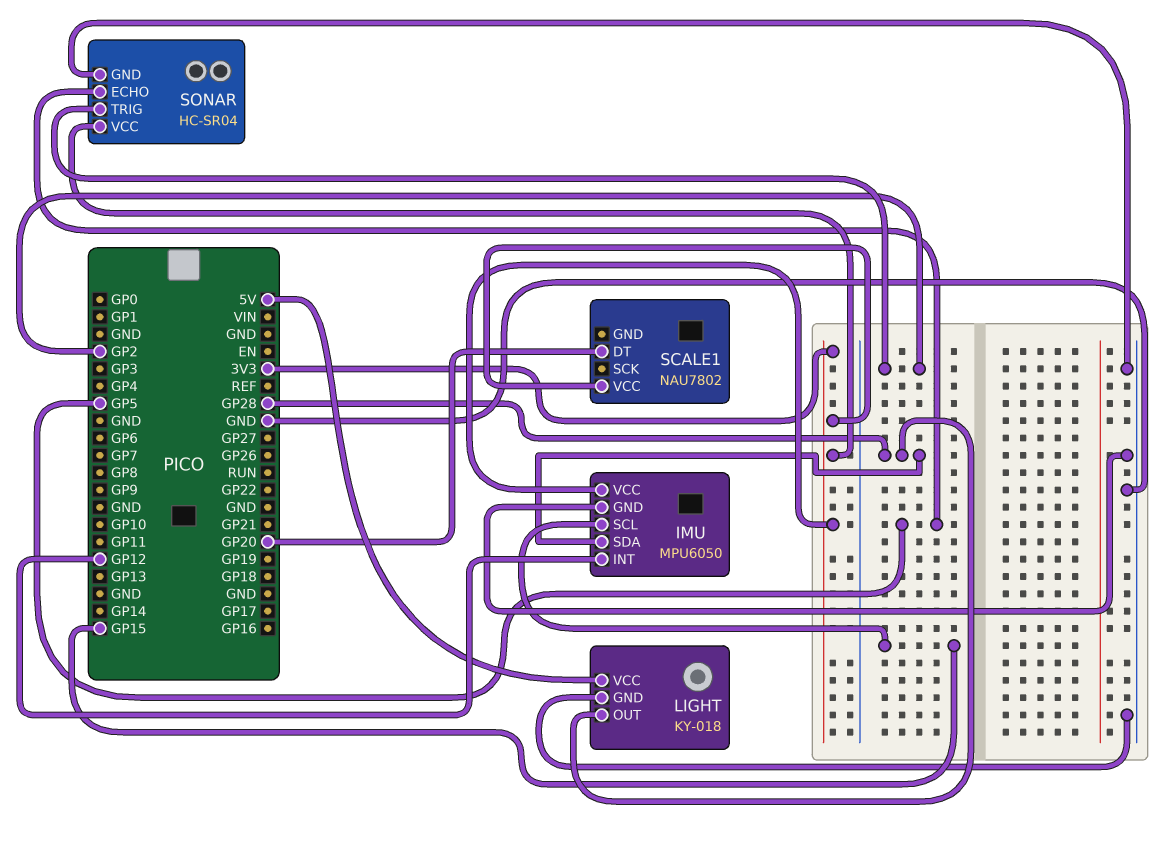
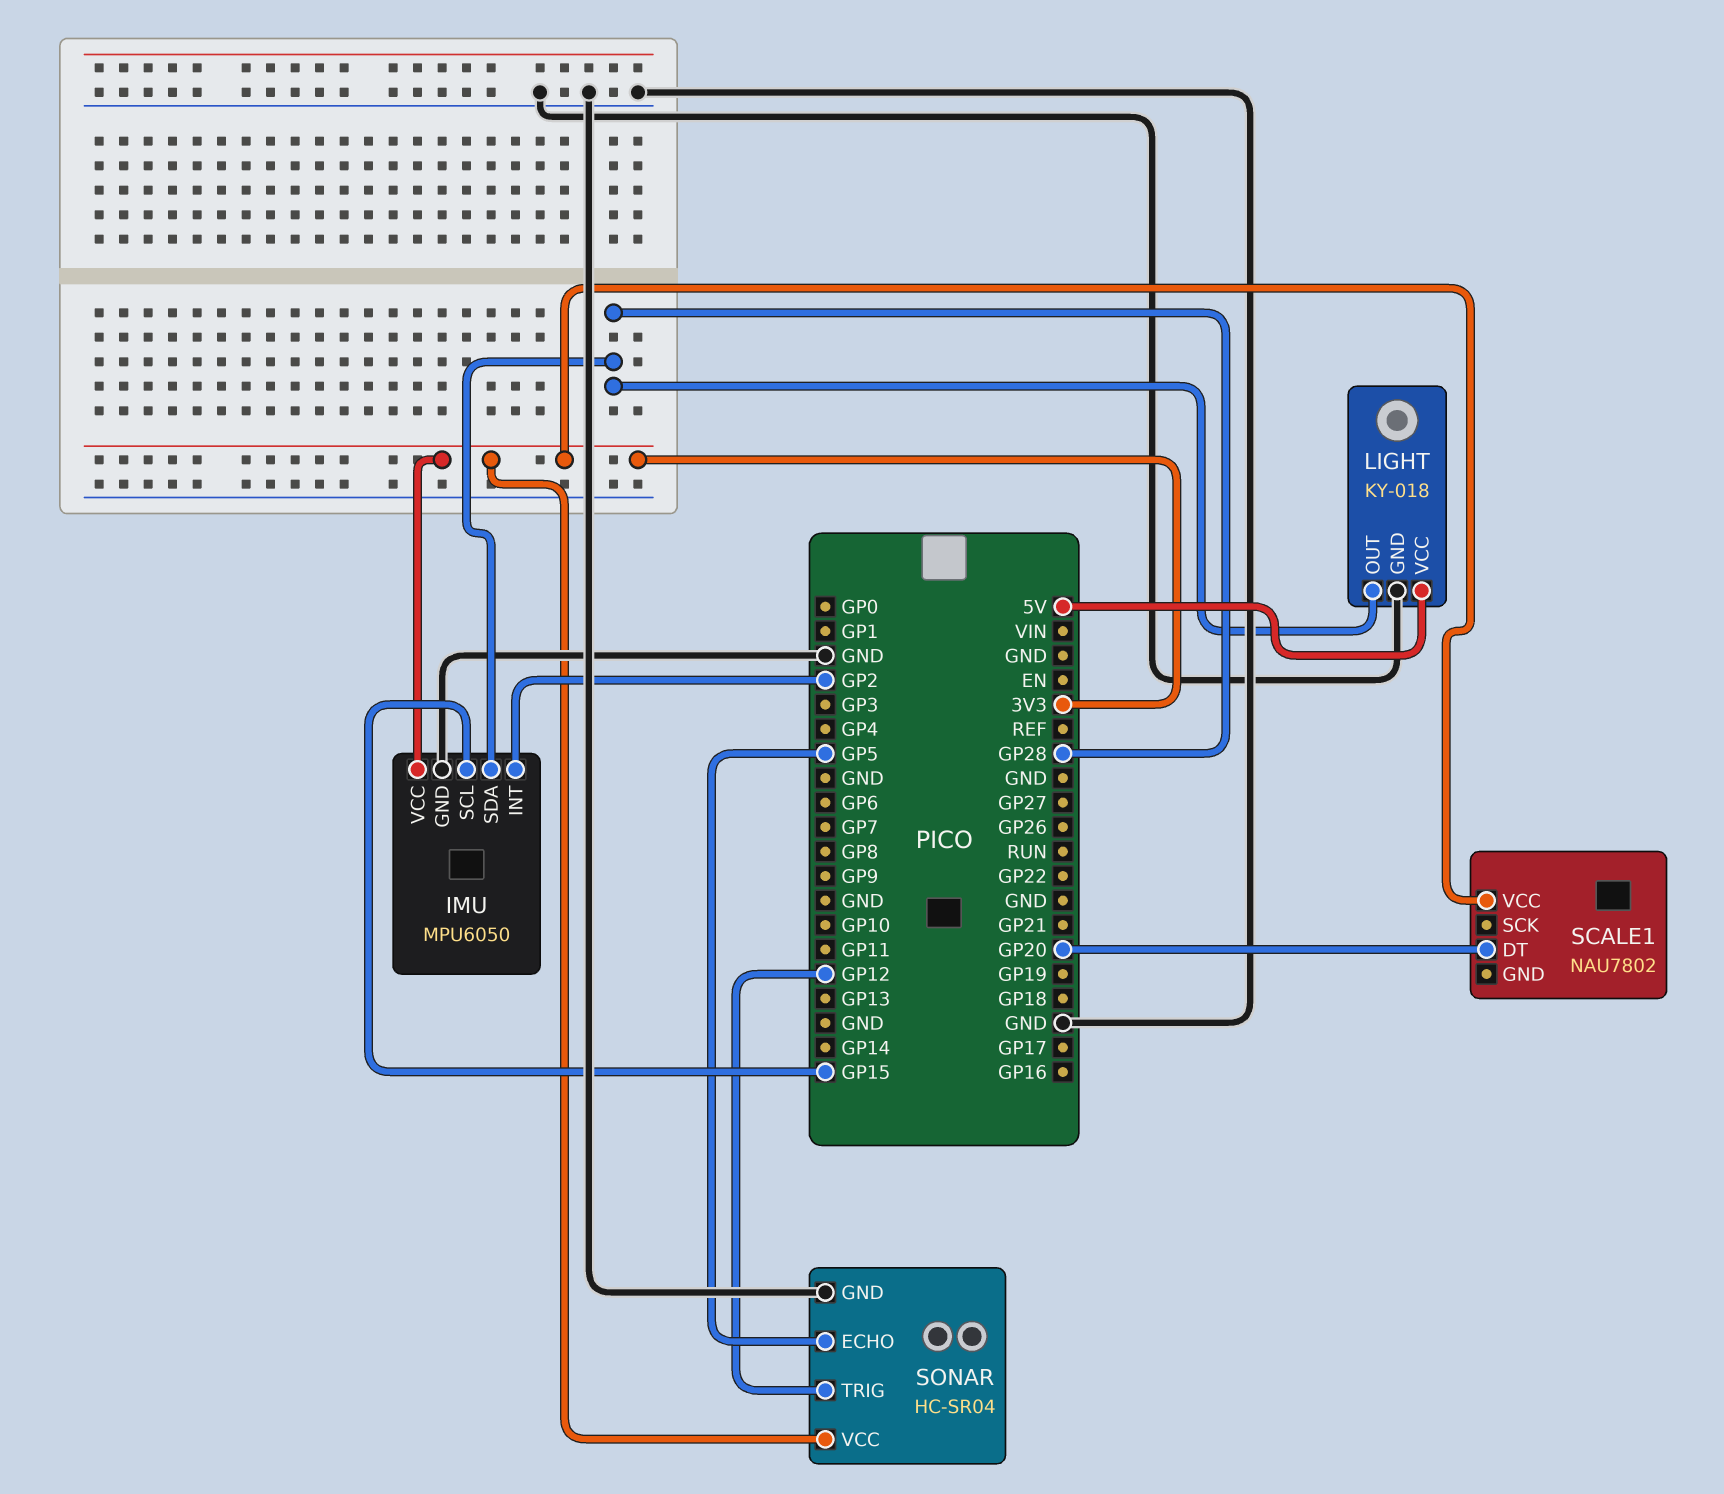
IMU pin INT: GP12 -> GP2
SONAR pin TRIG: GP2 -> GP12

